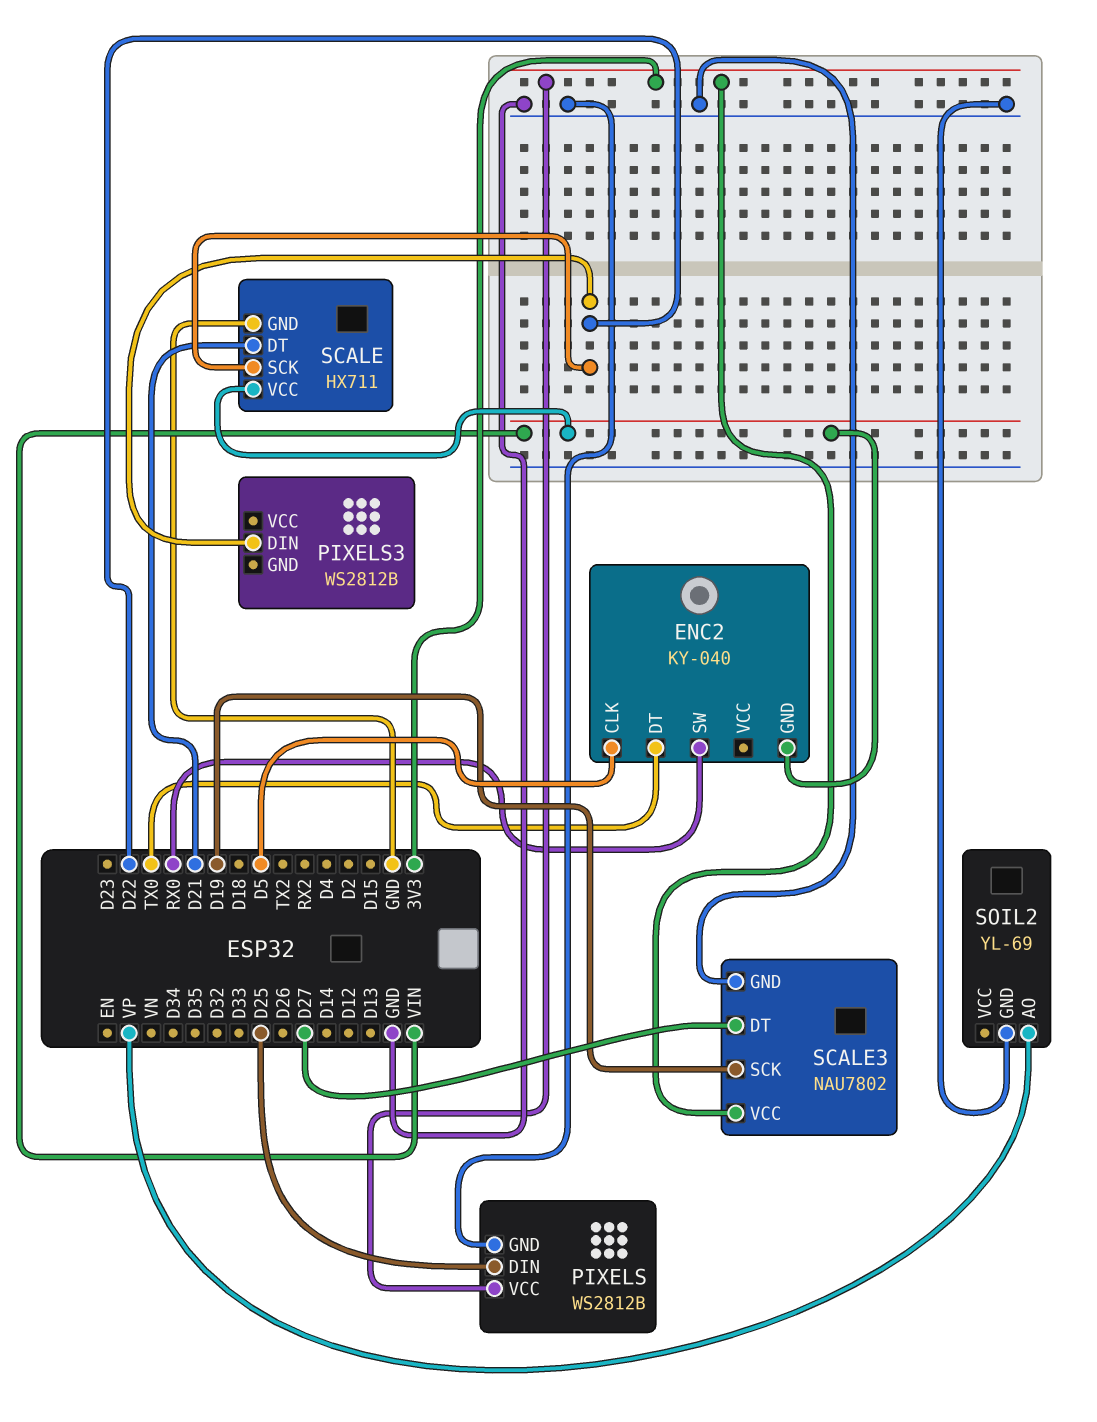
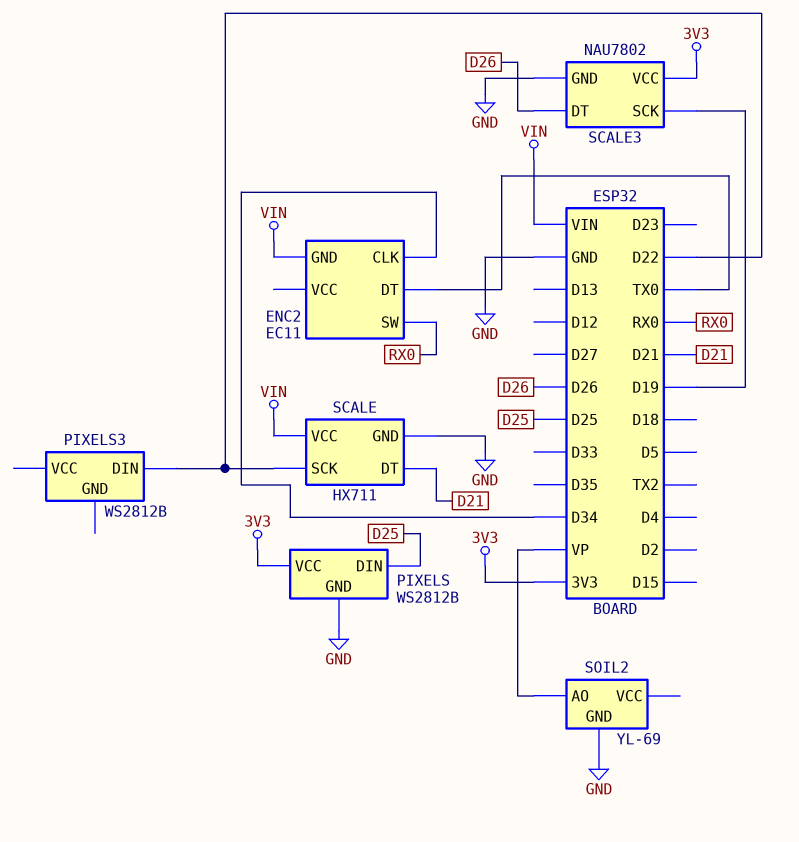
ENC2: KY-040 -> EC11
ENC2 pin CLK: D5 -> D34
SCALE3 pin DT: D27 -> D26

